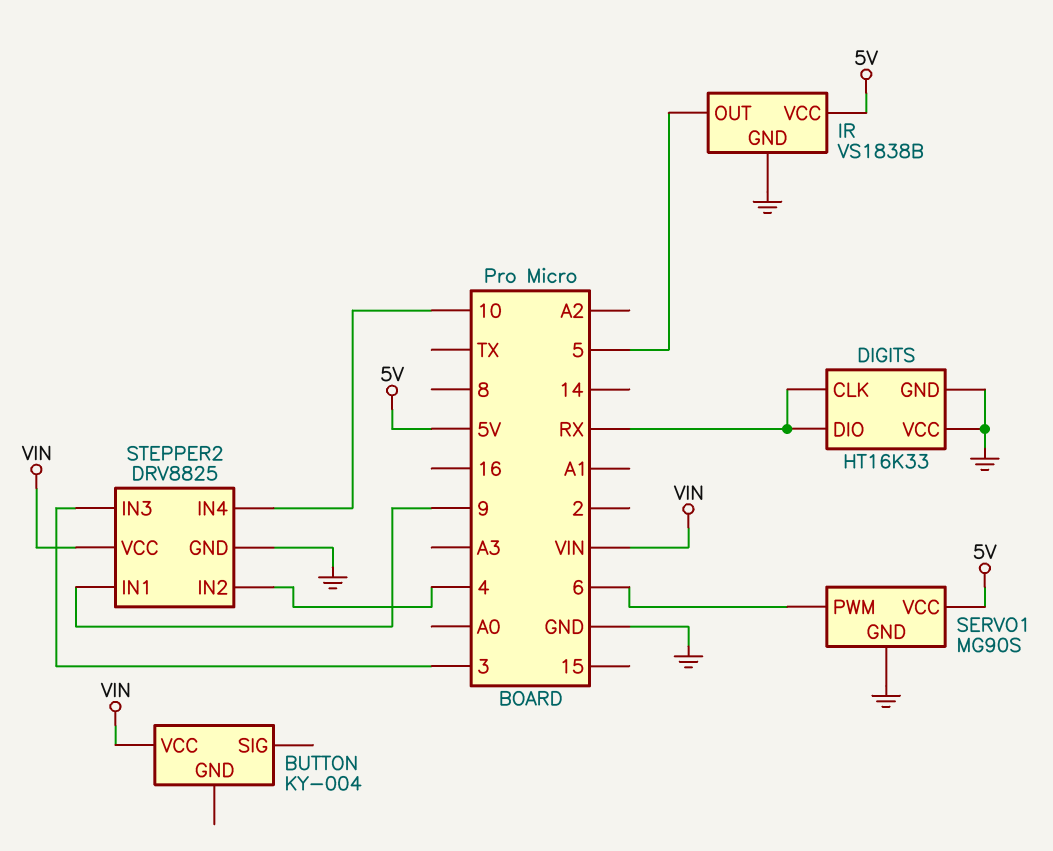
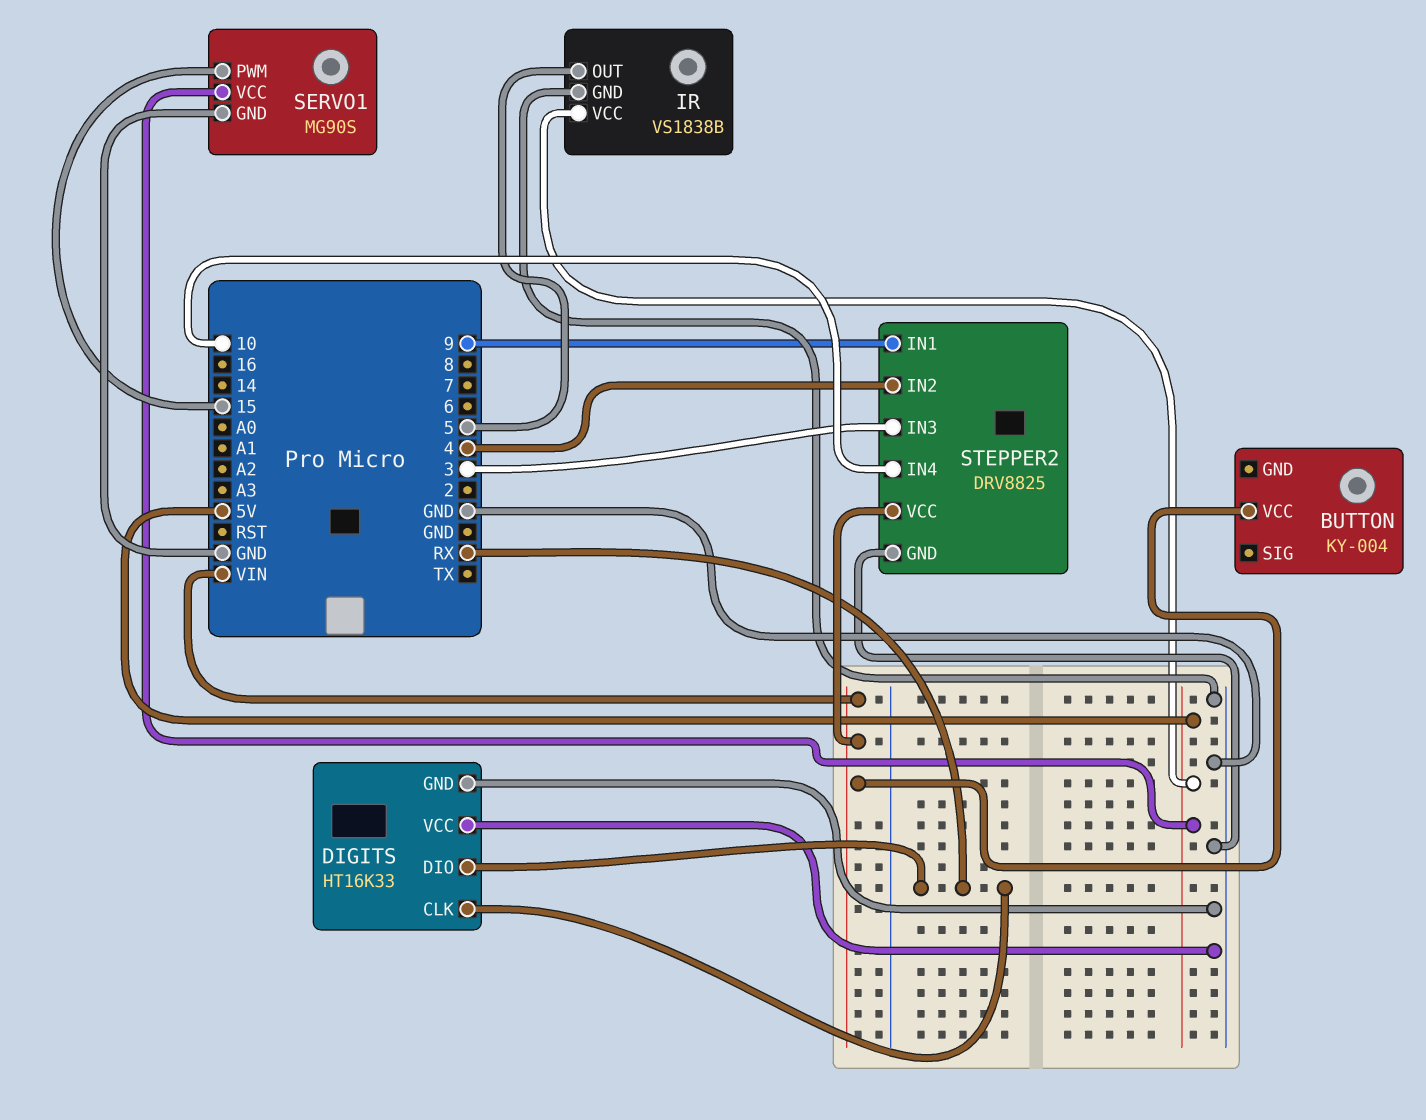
SERVO1 pin PWM: 6 -> 15

